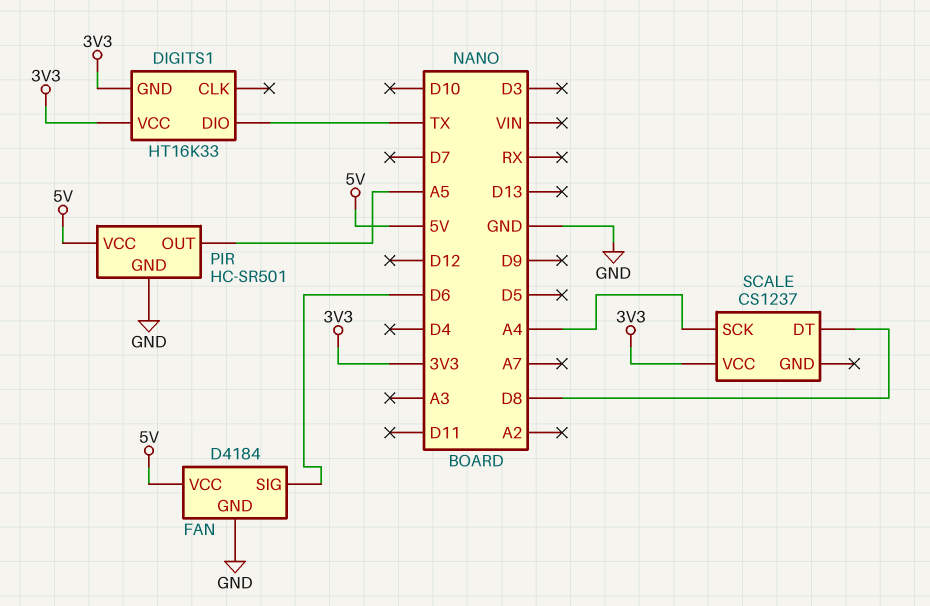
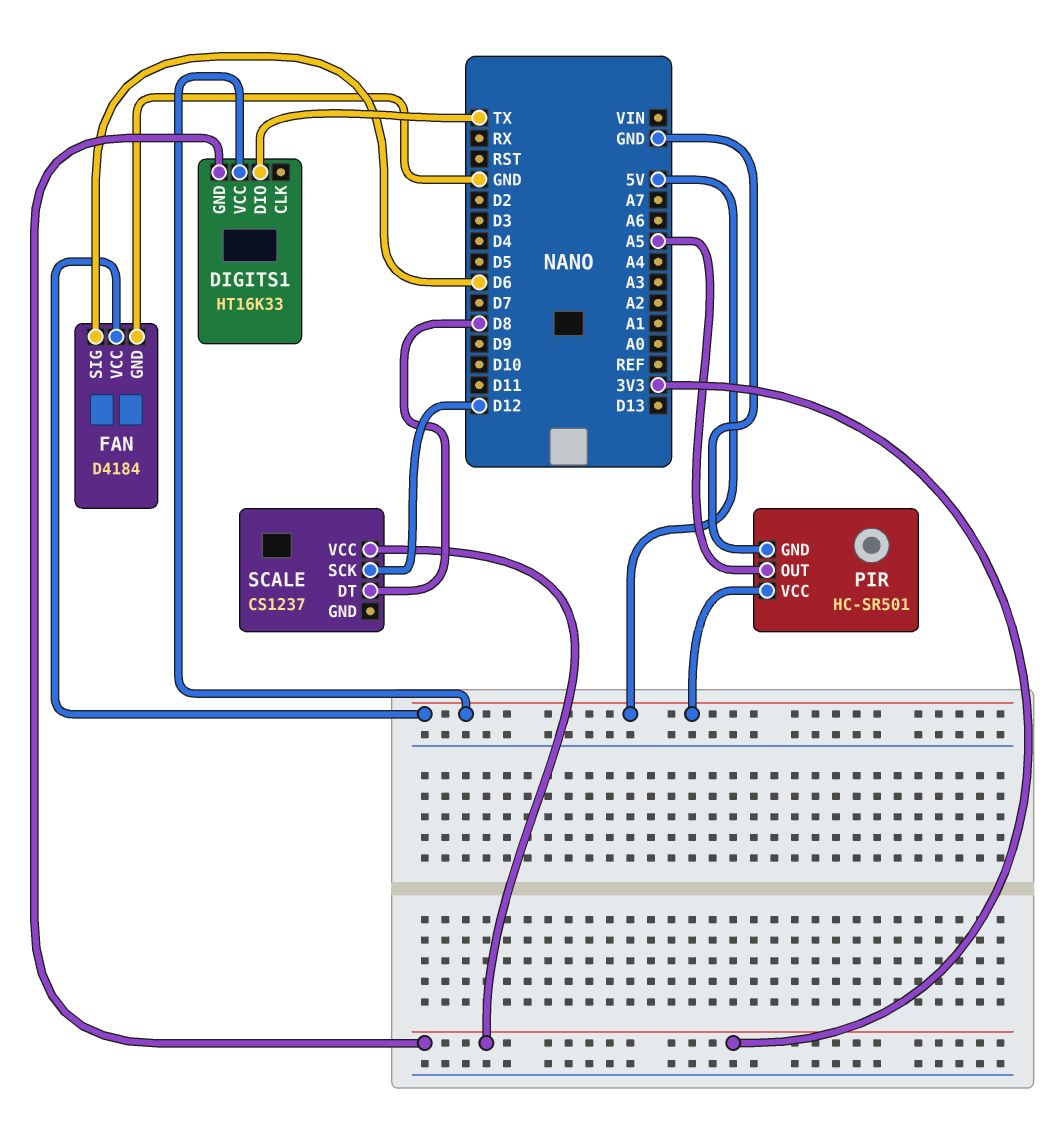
DIGITS1 pin VCC: 3V3 -> 5V
SCALE pin SCK: A4 -> D12

